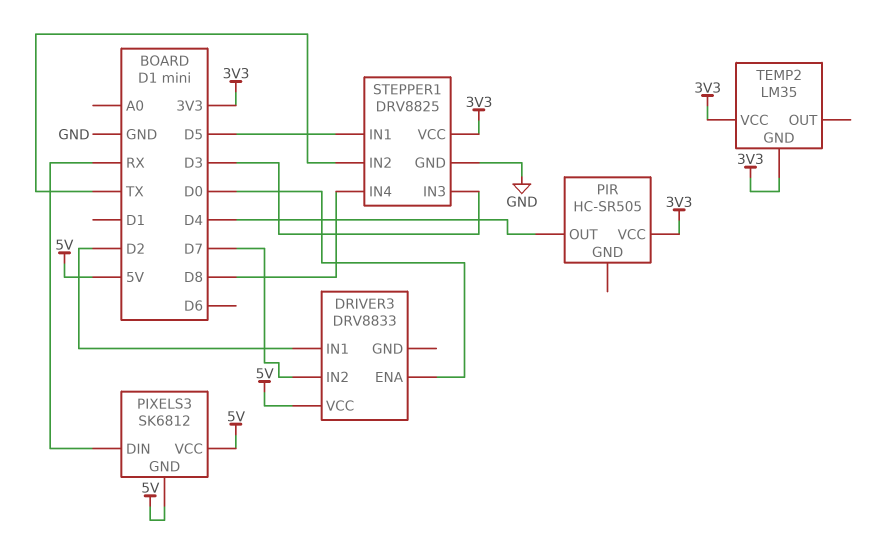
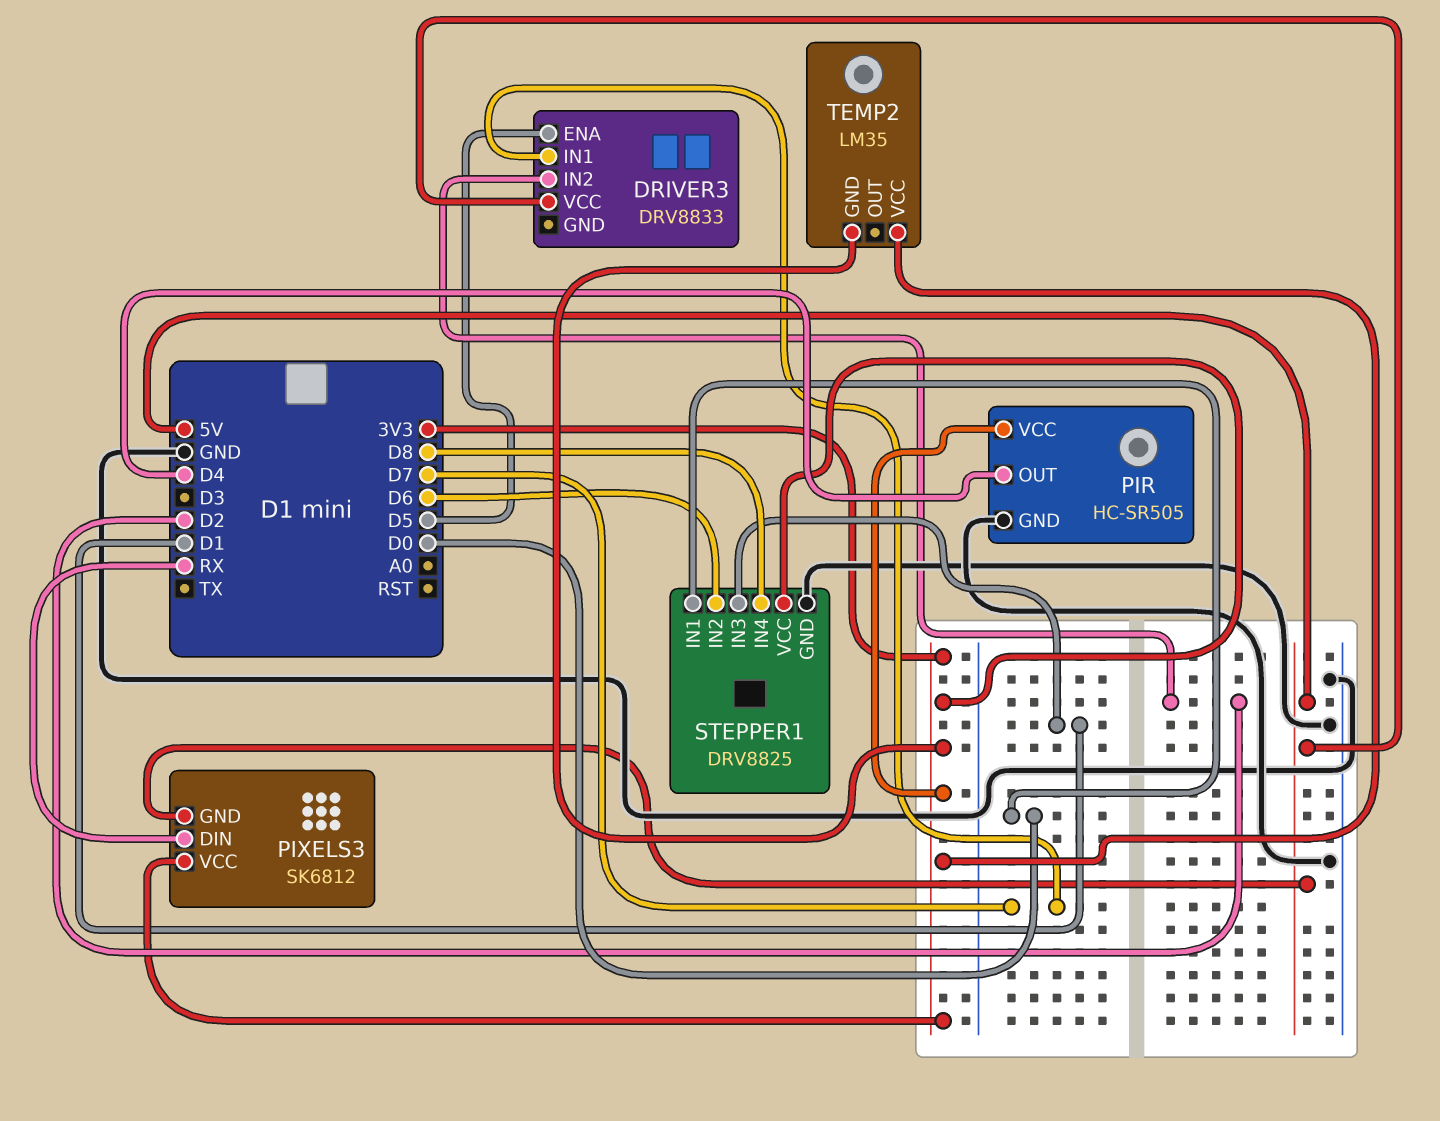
DRIVER3 pin ENA: D0 -> D5
DRIVER3 pin IN1: D2 -> D7
DRIVER3 pin IN2: D7 -> D2
PIR pin GND: none -> GND
PIXELS3 pin VCC: 5V -> 3V3
STEPPER1 pin IN1: D5 -> D0
STEPPER1 pin IN2: TX -> D6
STEPPER1 pin IN3: D3 -> D1

